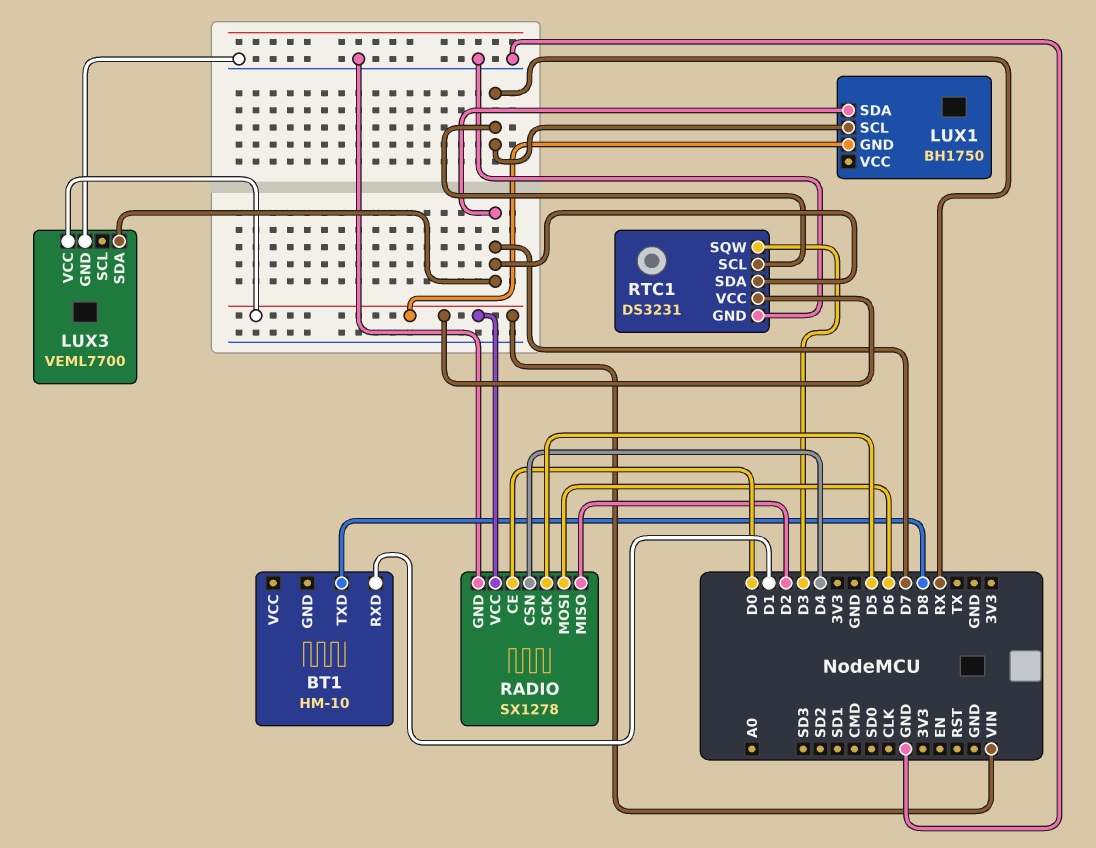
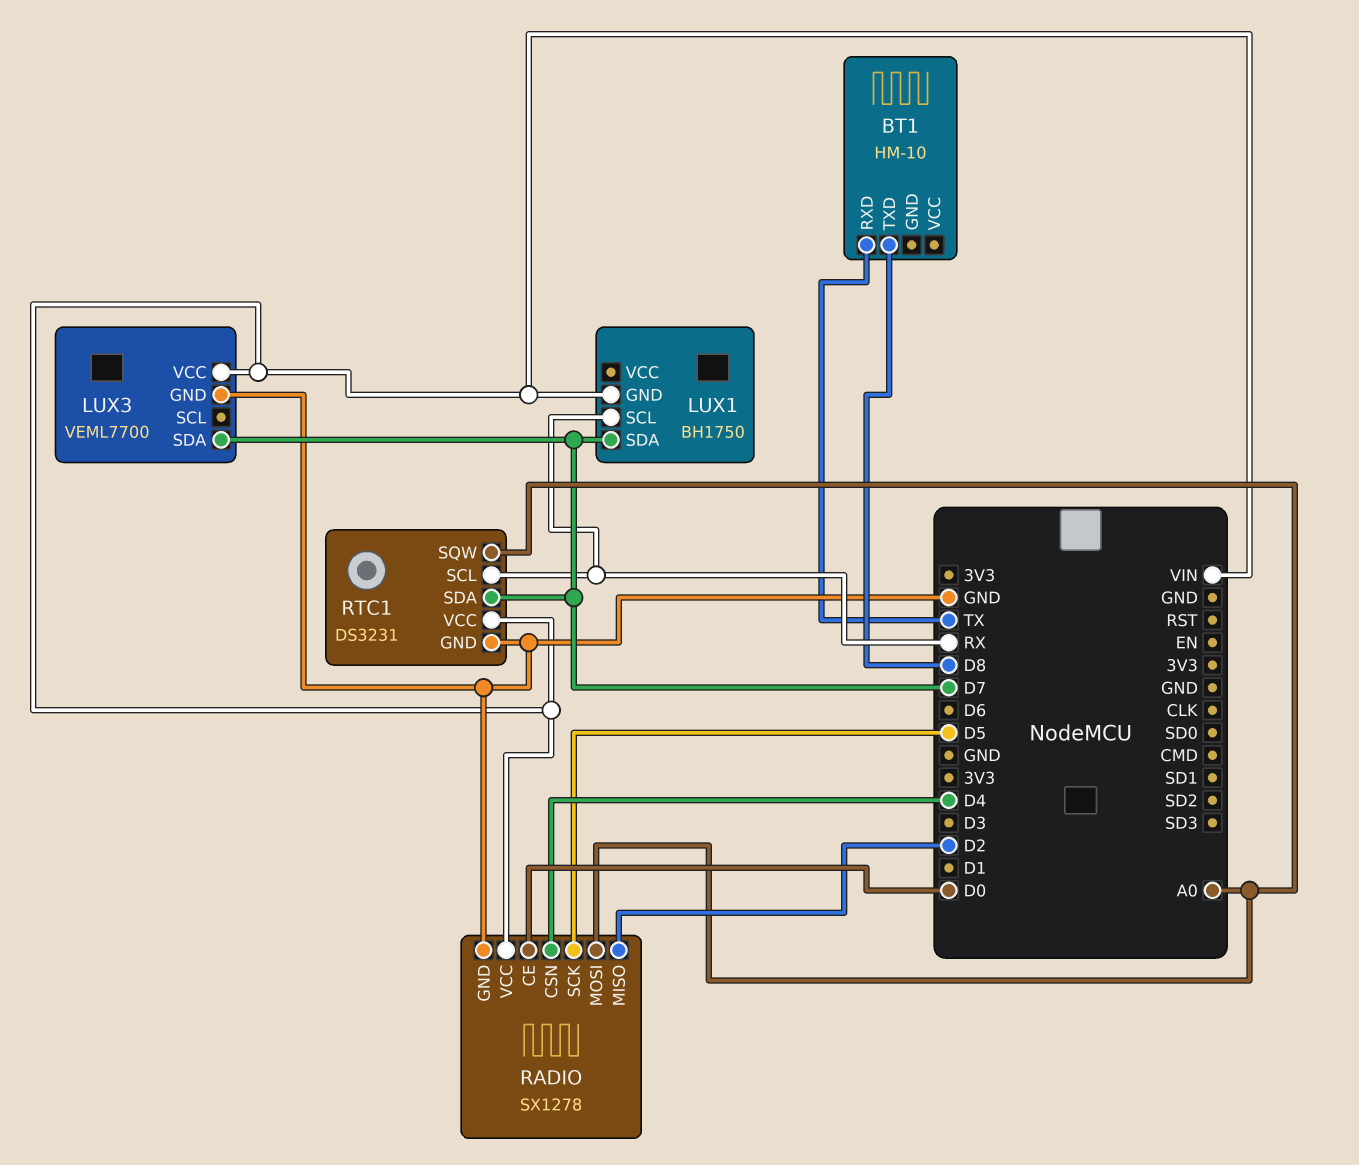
BT1 pin RXD: D1 -> TX
RADIO pin MOSI: D6 -> A0
RTC1 pin SQW: D3 -> A0

